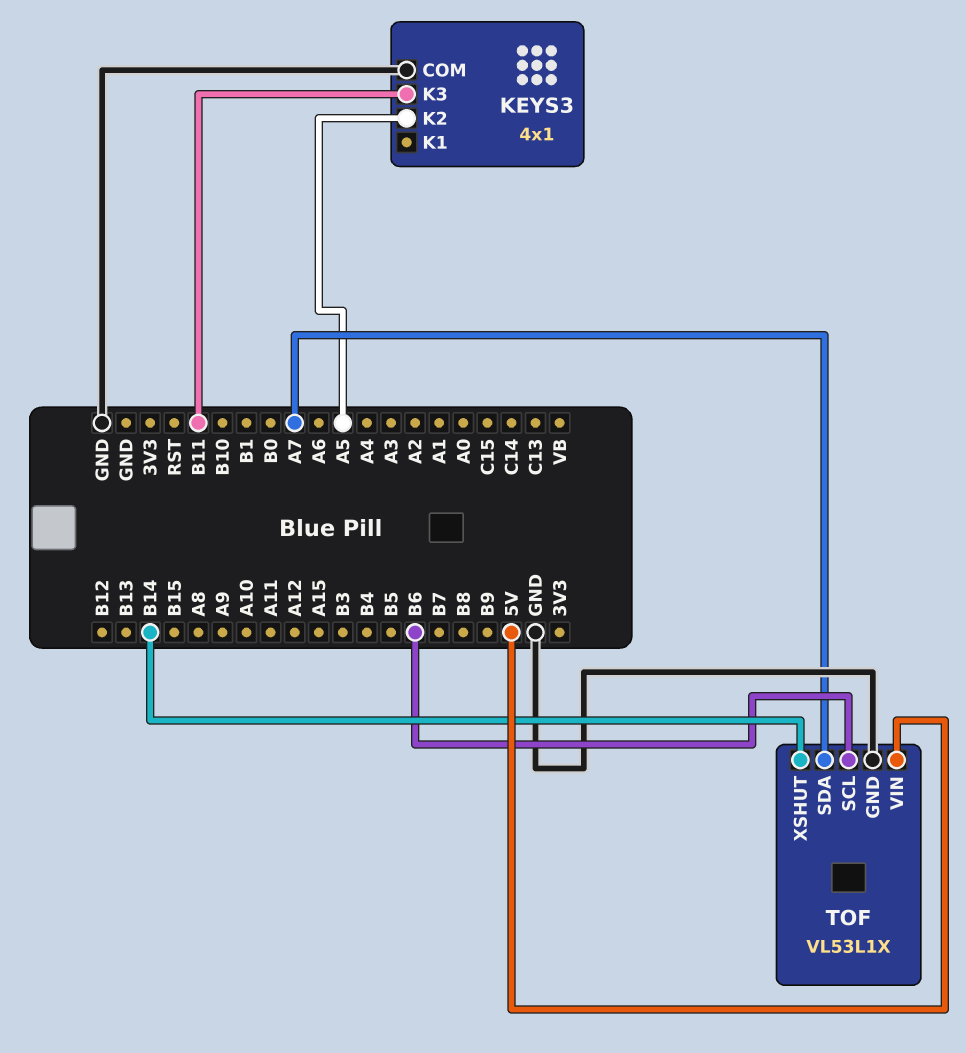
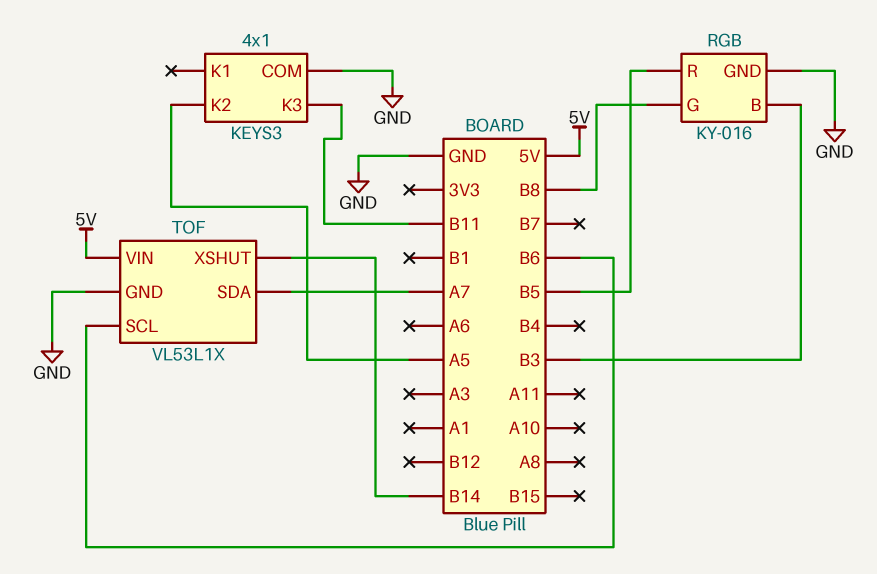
RGB: none -> KY-016
RGB pin B: none -> B3
RGB pin G: none -> B8
RGB pin GND: none -> GND
RGB pin R: none -> B5

